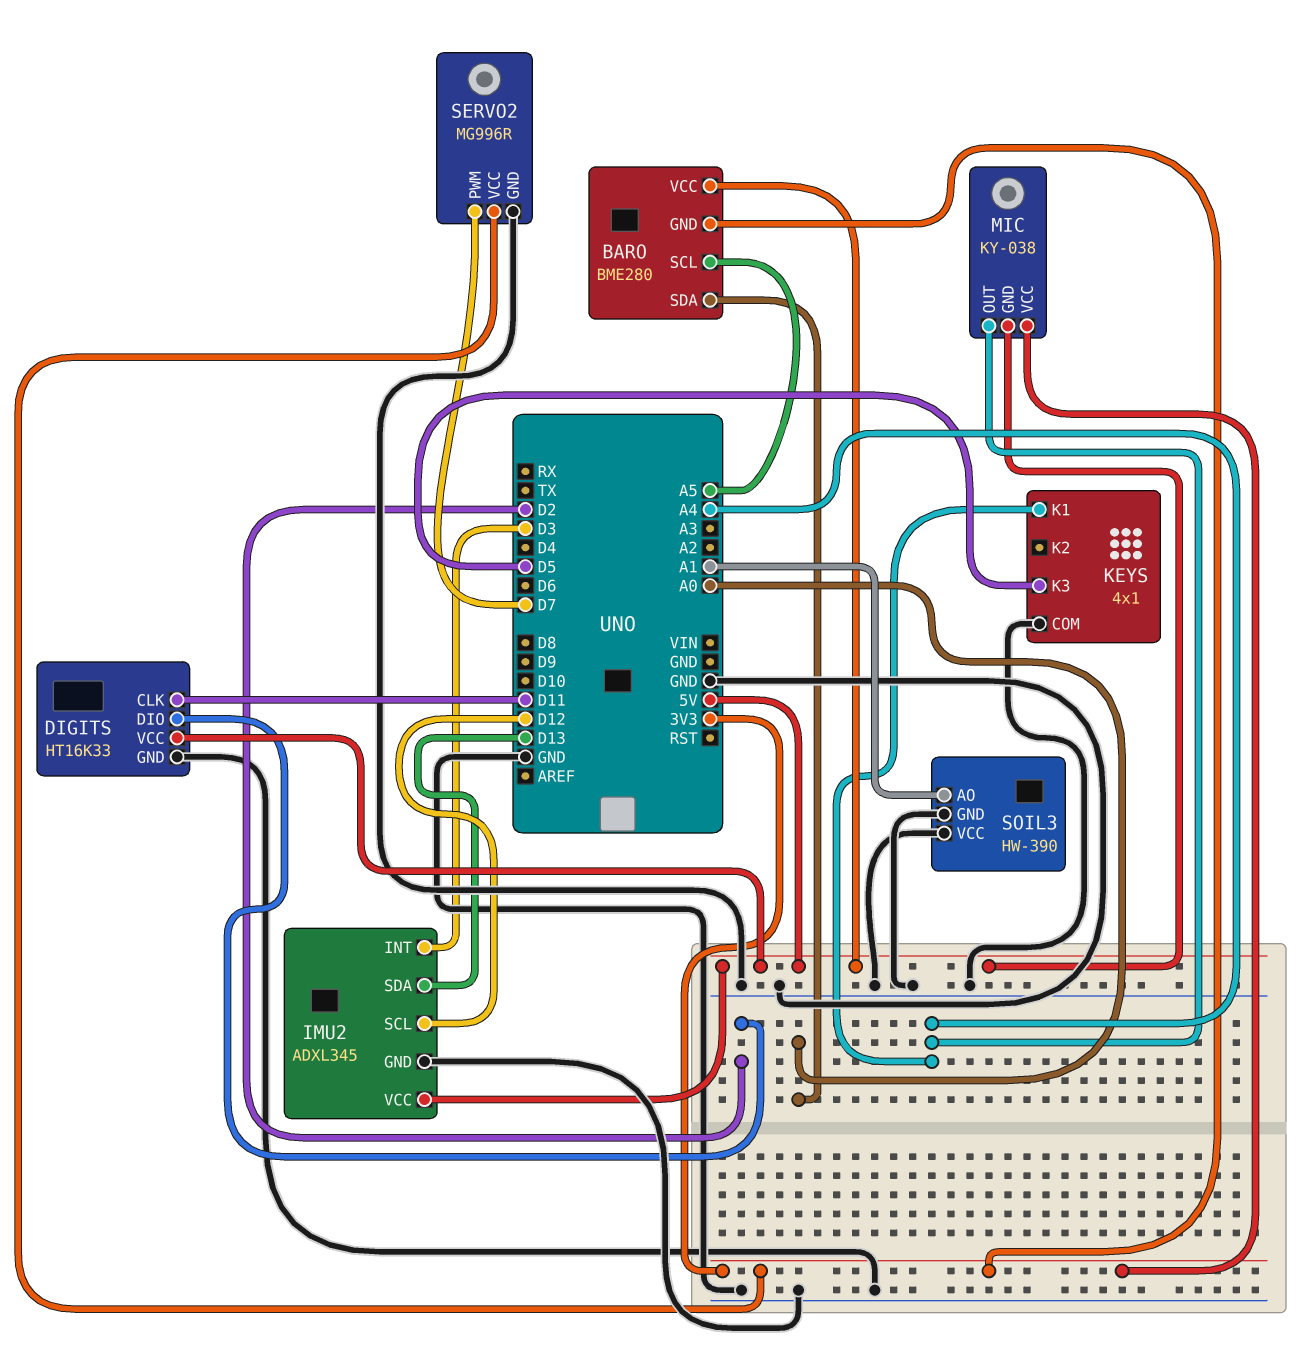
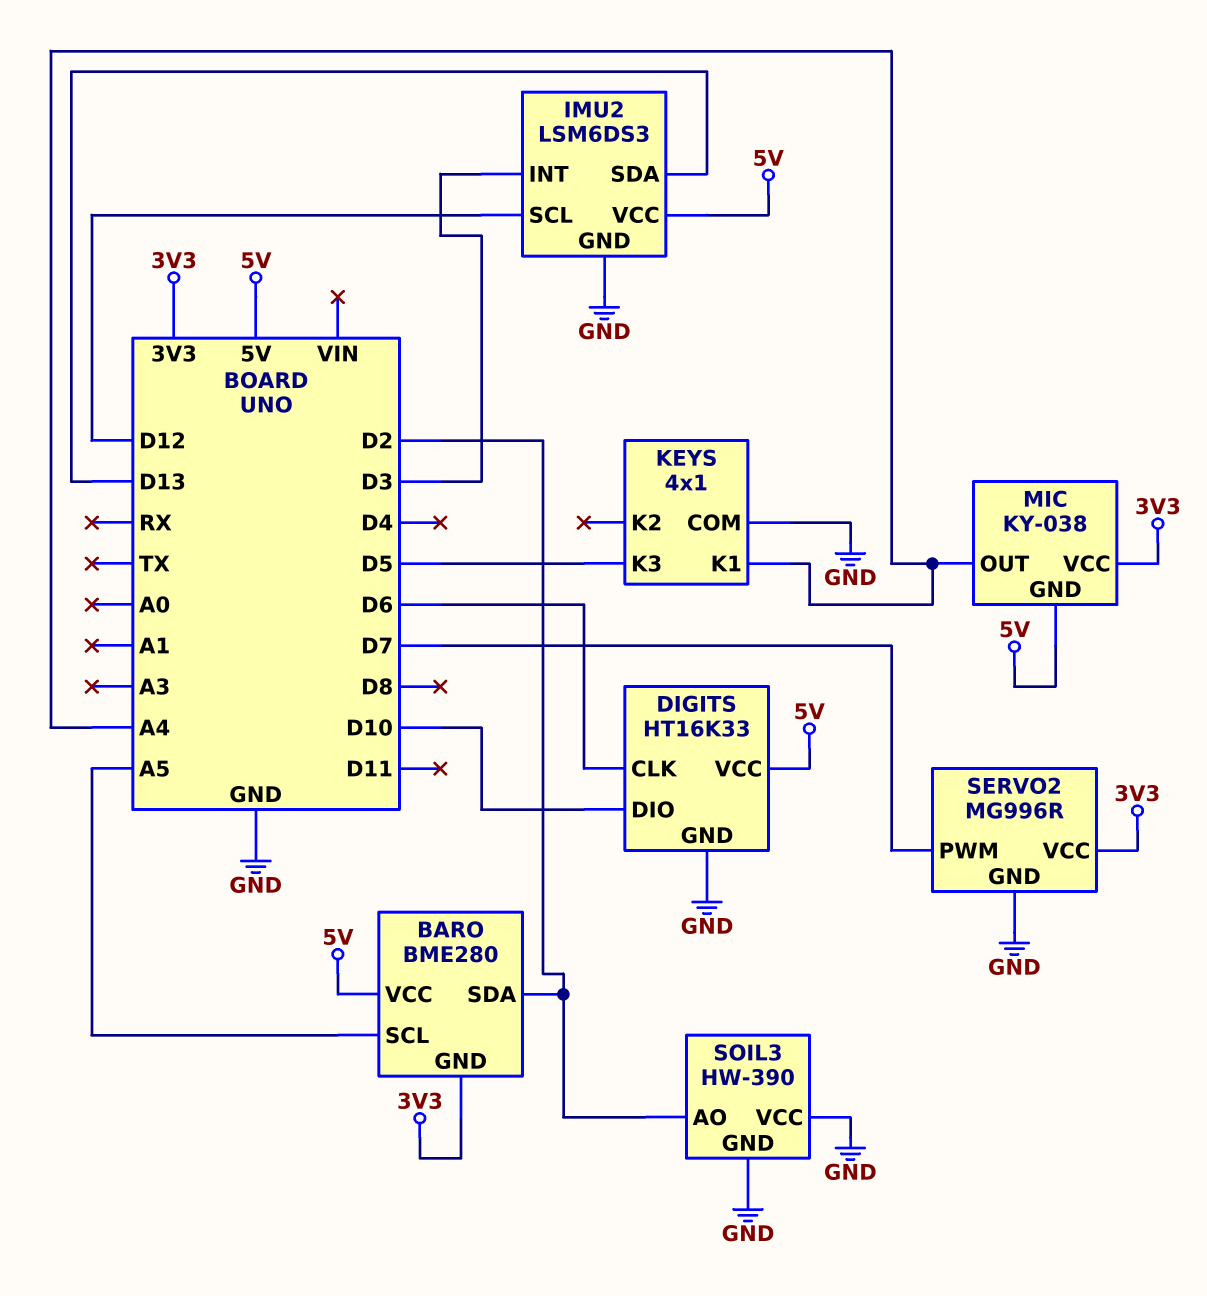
BARO pin SDA: A0 -> D2
DIGITS pin CLK: D11 -> D6
DIGITS pin DIO: D2 -> D10
IMU2: ADXL345 -> LSM6DS3
SOIL3 pin AO: A1 -> D2

